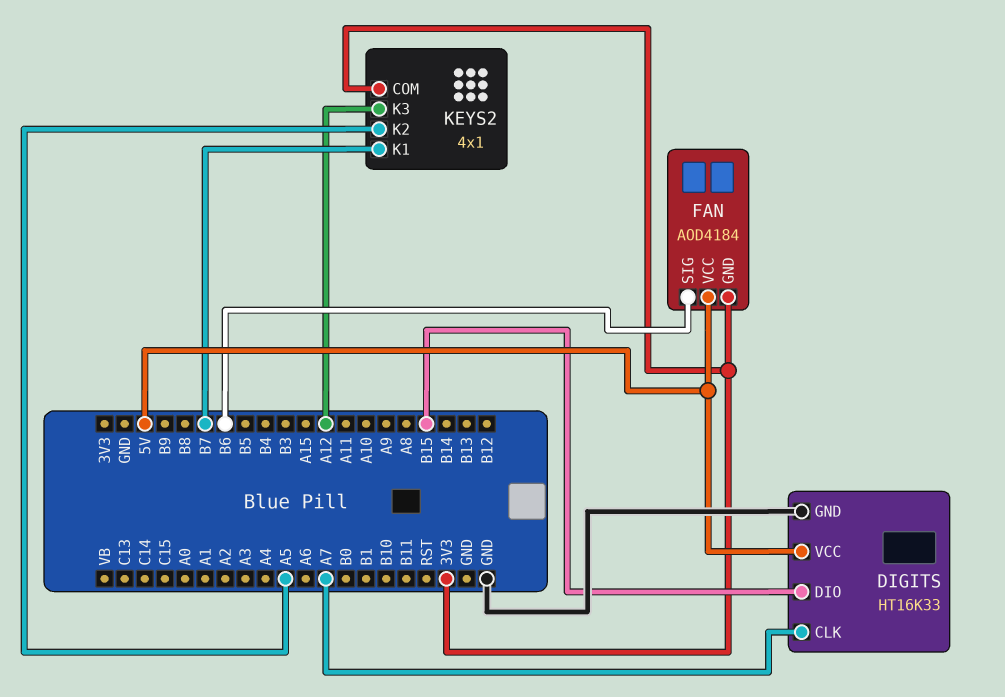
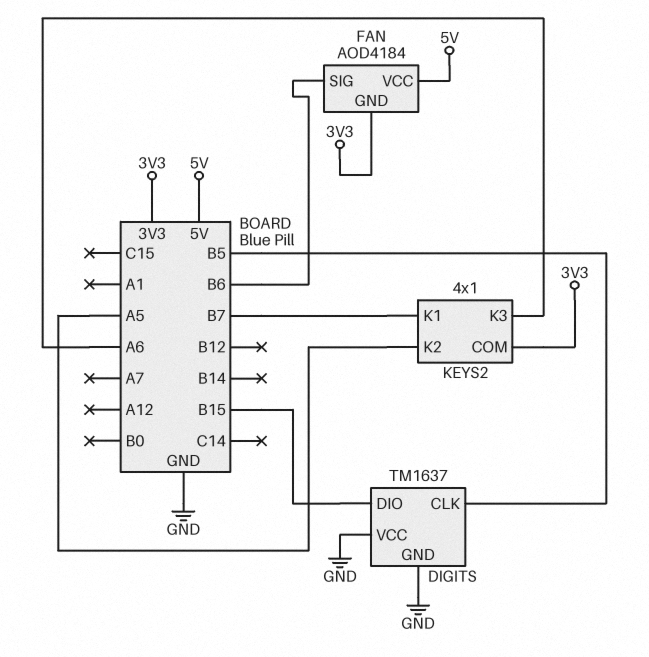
DIGITS: HT16K33 -> TM1637
DIGITS pin CLK: A7 -> B5
DIGITS pin VCC: 5V -> GND
KEYS2 pin K3: A12 -> A6

